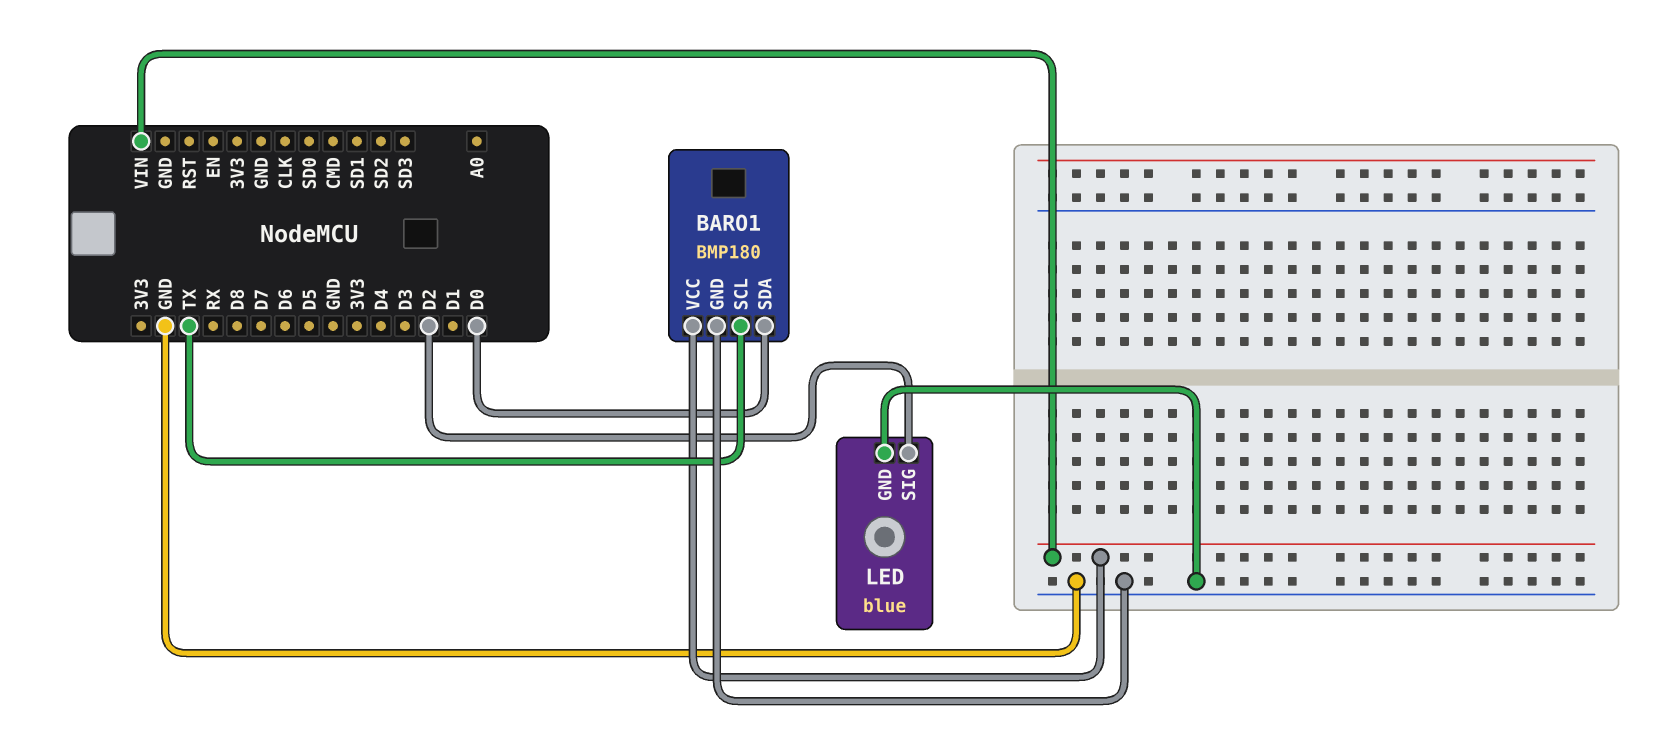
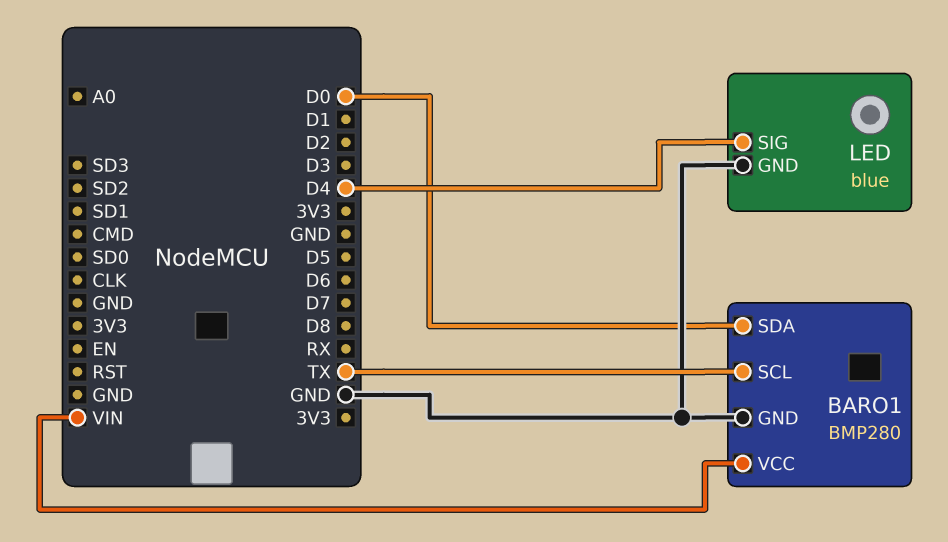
BARO1: BMP180 -> BMP280
LED pin SIG: D2 -> D4

